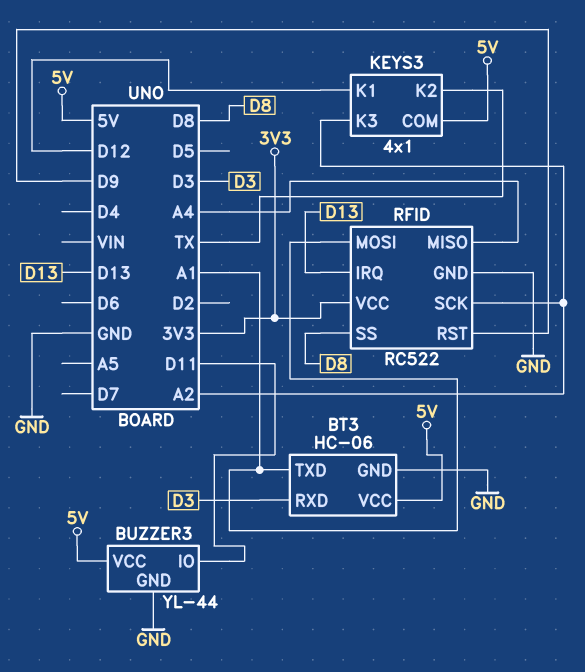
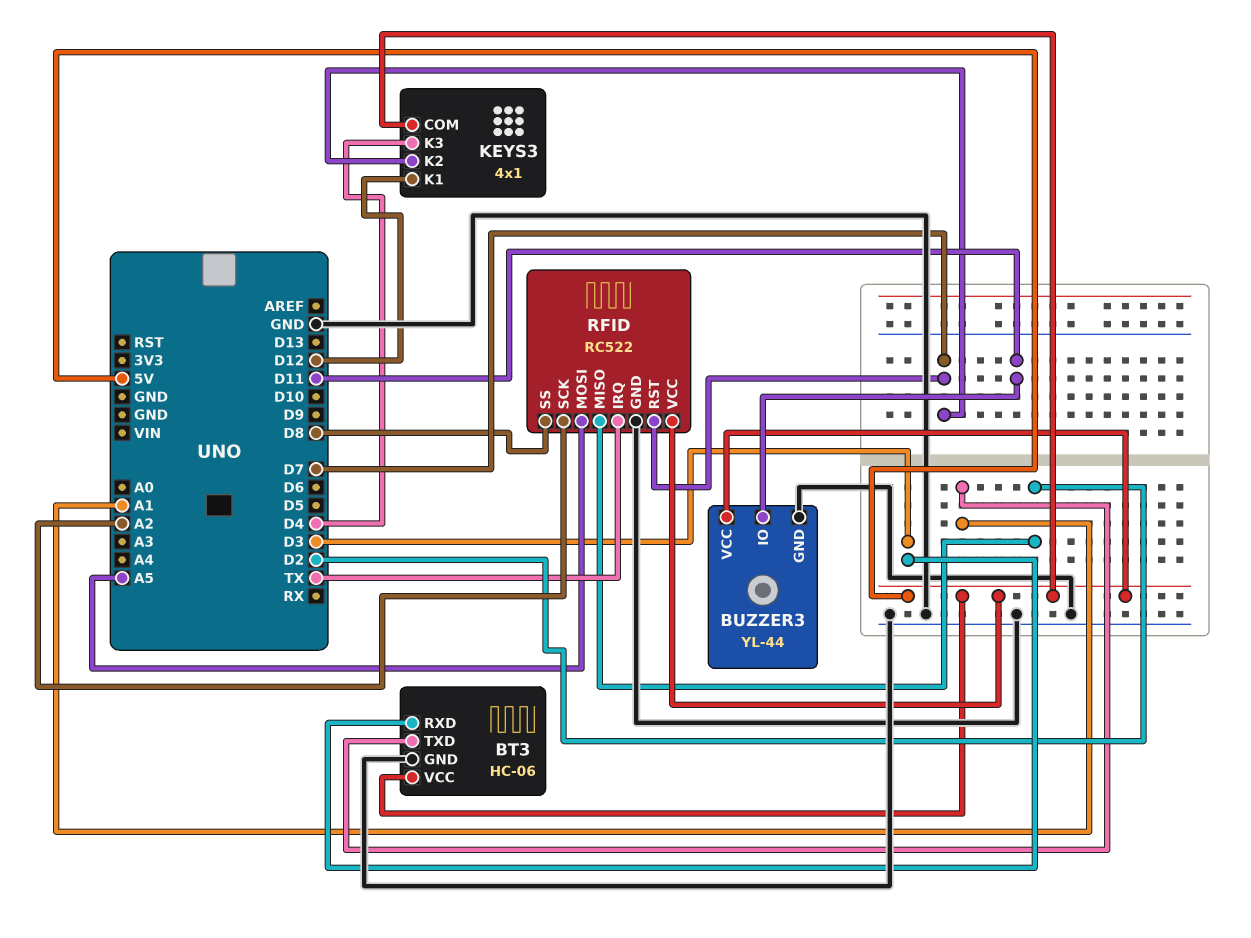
KEYS3 pin K2: TX -> D7
KEYS3 pin K3: A2 -> D4
RFID pin IRQ: D13 -> TX
RFID pin MISO: A4 -> D2
RFID pin MOSI: A1 -> A5
RFID pin RST: D9 -> D7
RFID pin VCC: 3V3 -> 5V

